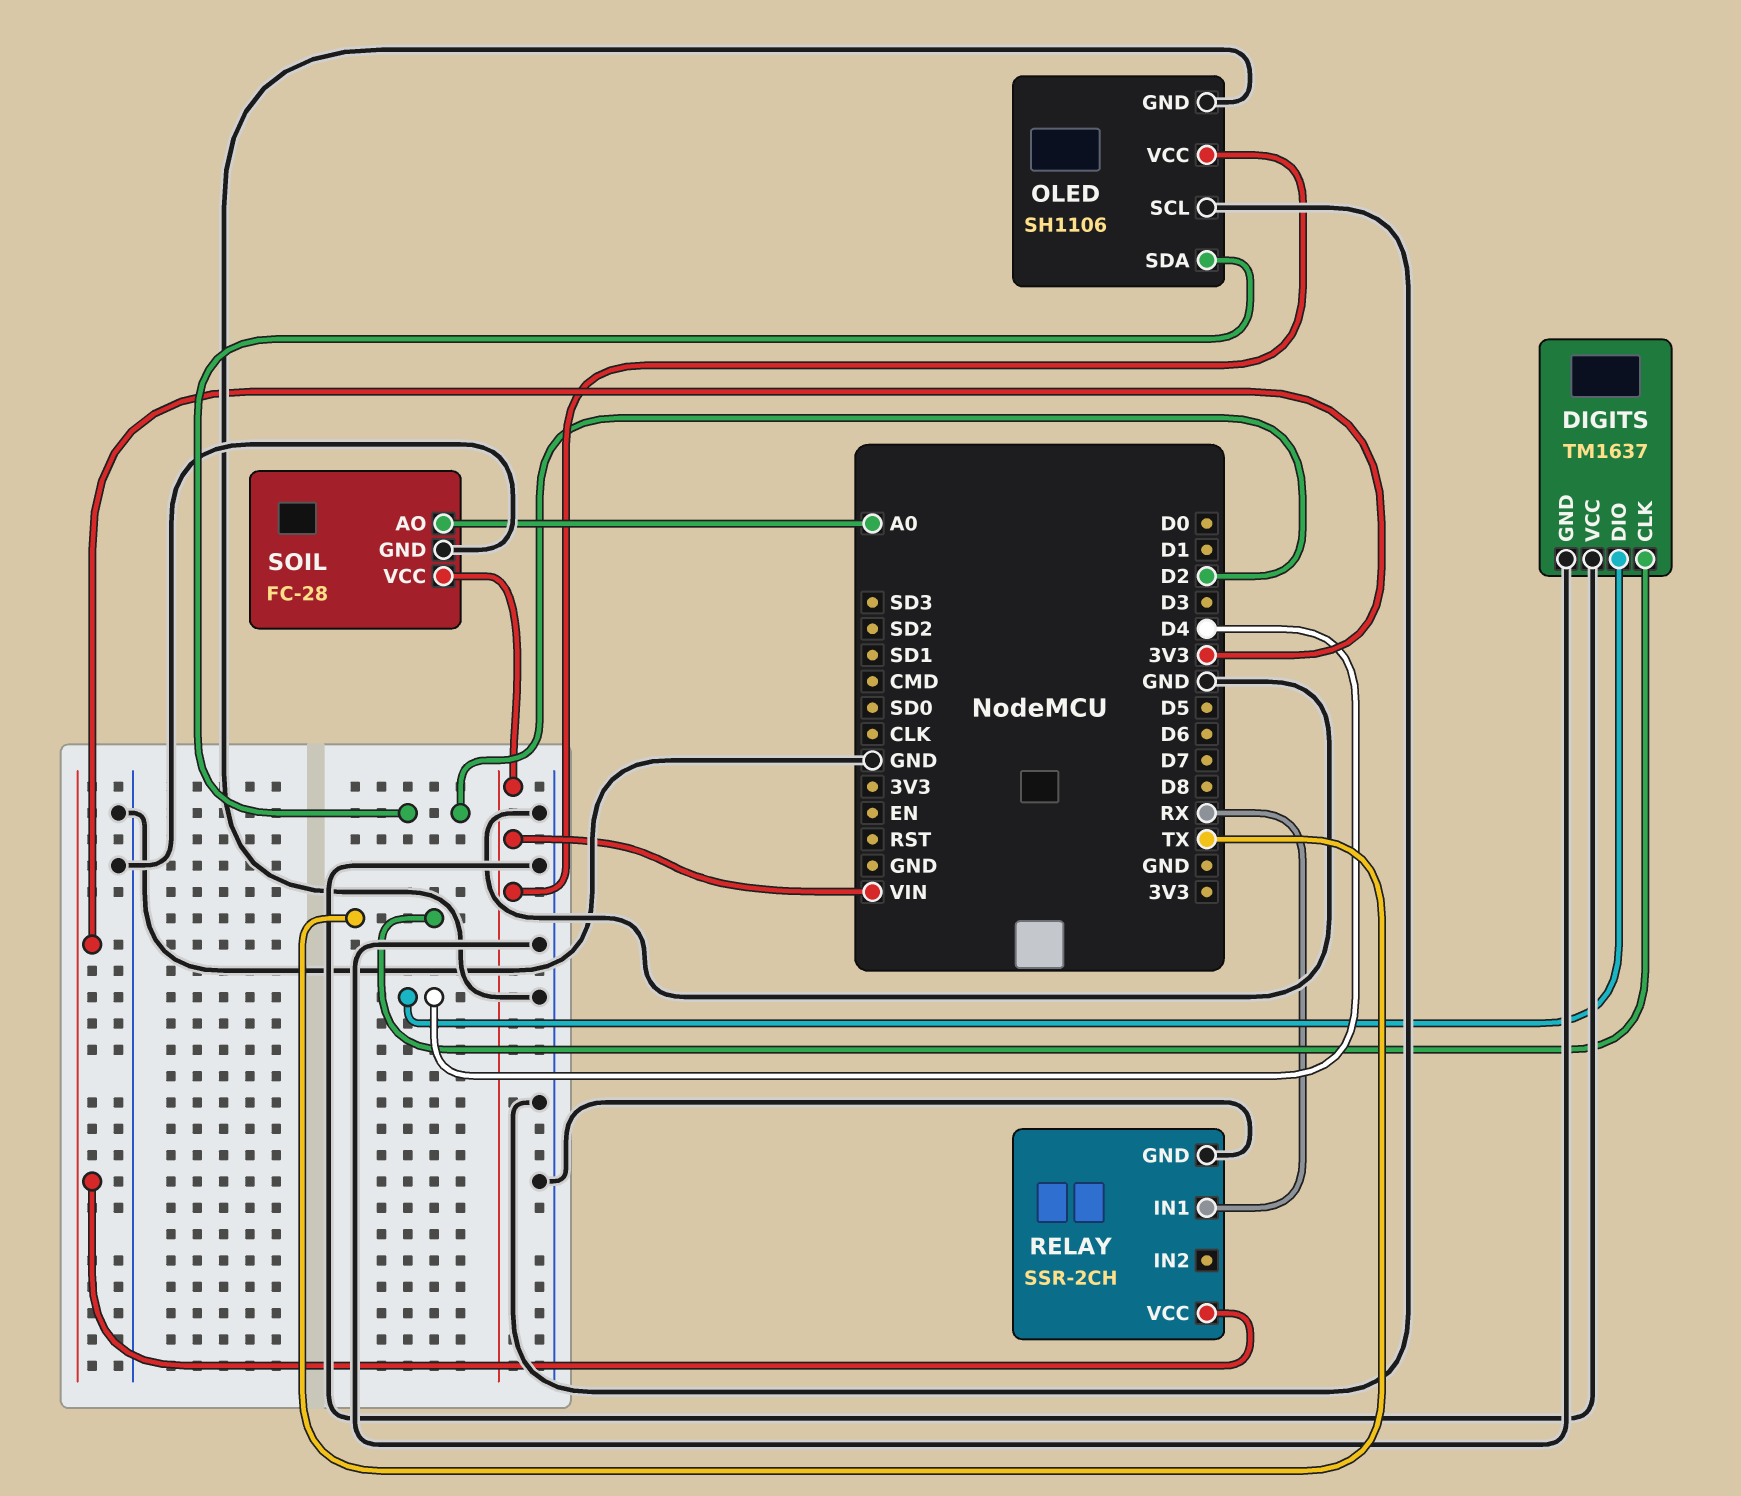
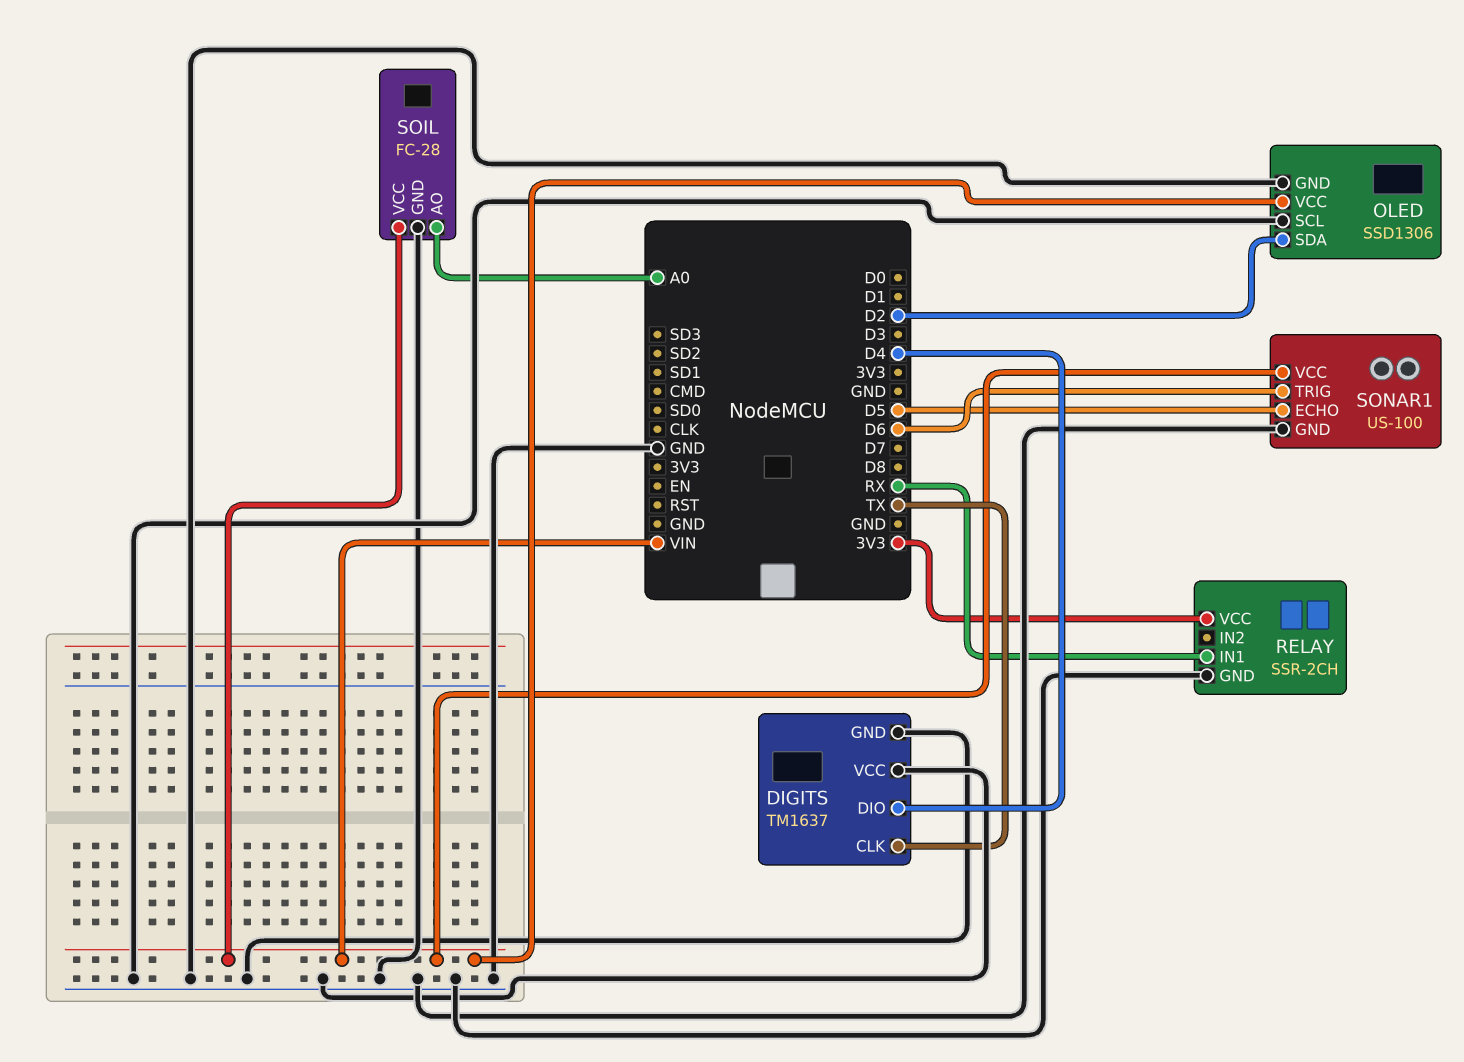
OLED: SH1106 -> SSD1306
SONAR1: none -> US-100
SONAR1 pin ECHO: none -> D5
SONAR1 pin GND: none -> GND
SONAR1 pin TRIG: none -> D6
SONAR1 pin VCC: none -> VIN

